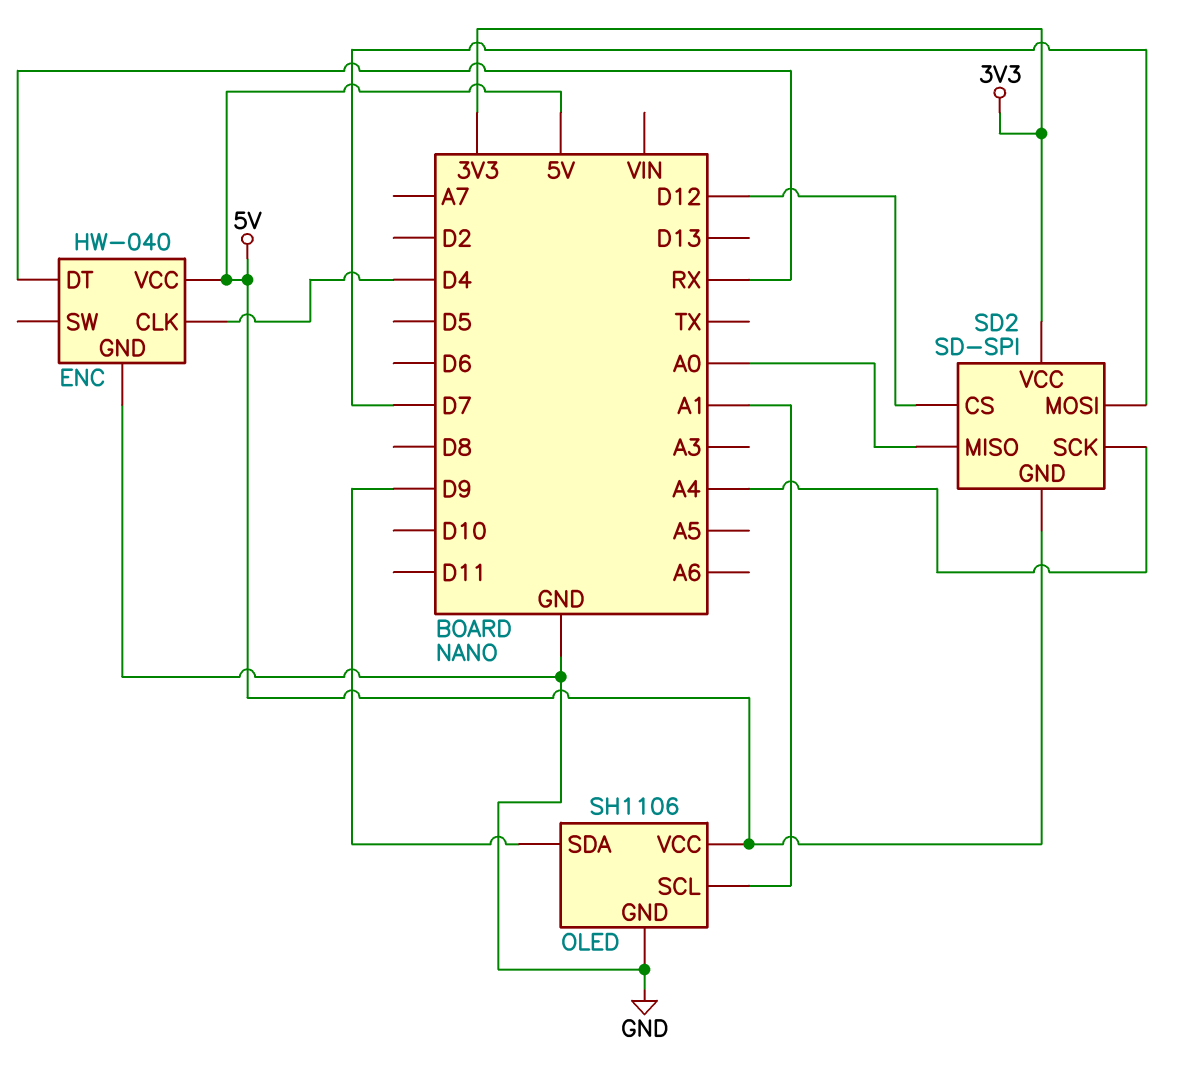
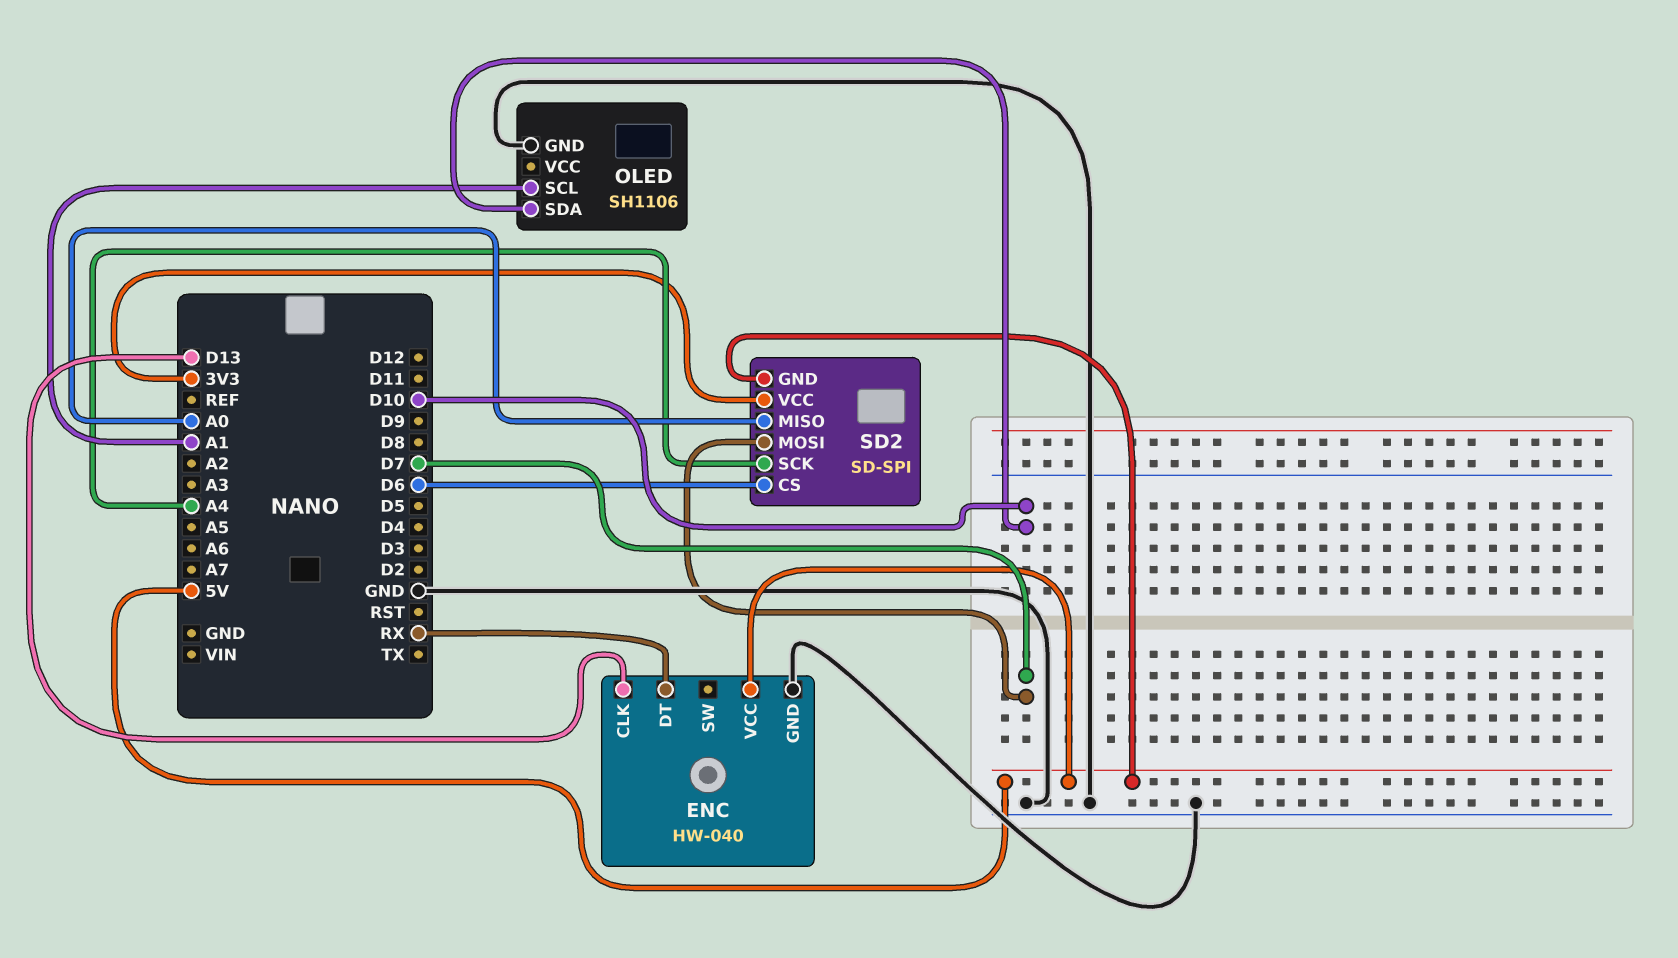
ENC pin CLK: D4 -> D13
OLED pin SDA: D9 -> D10
OLED pin VCC: 5V -> none
SD2 pin CS: D12 -> D6

